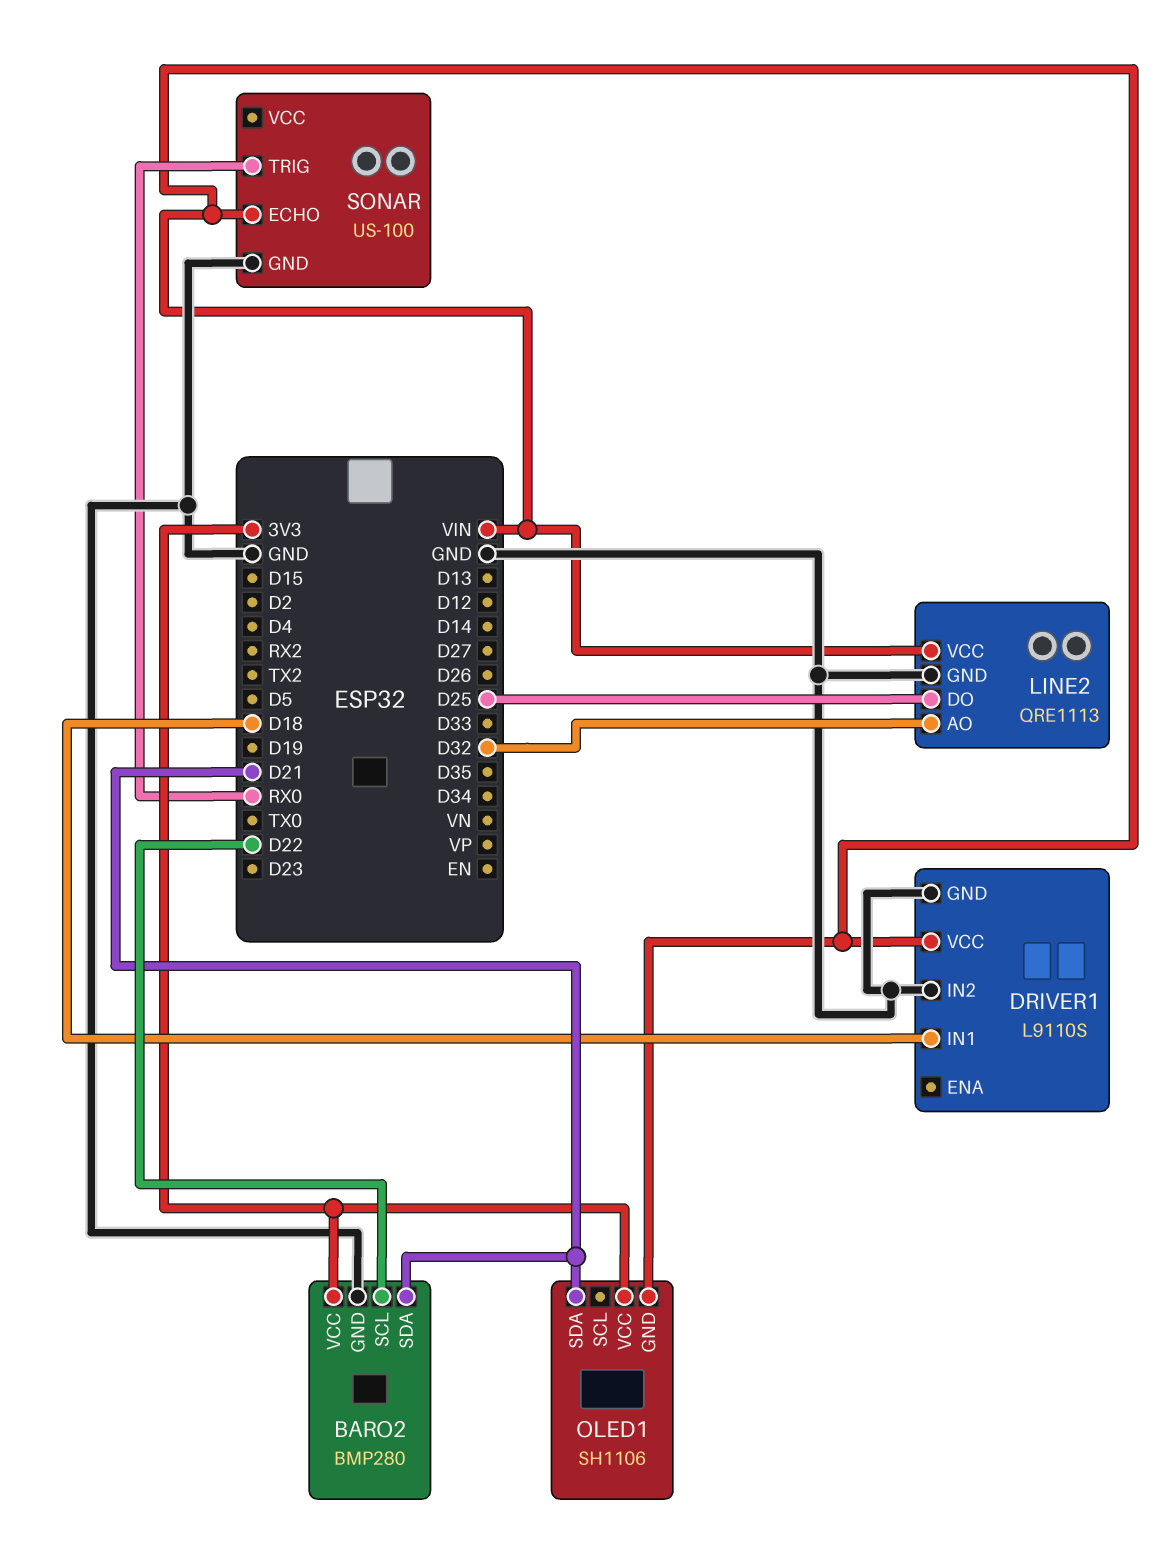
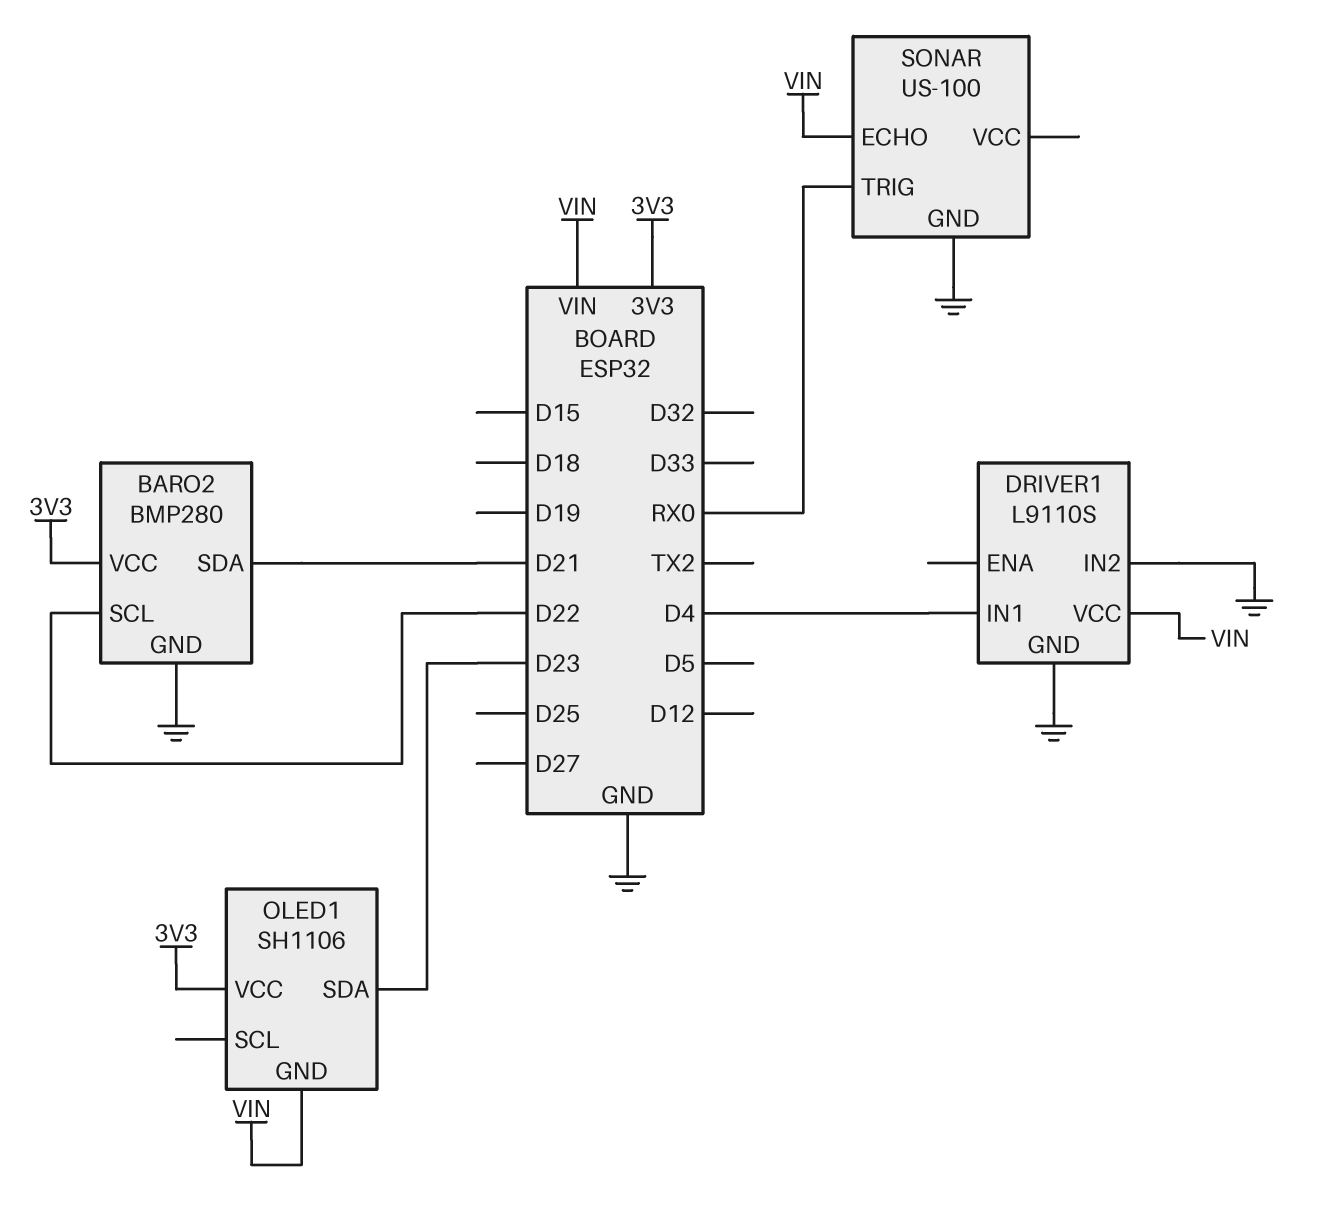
DRIVER1 pin IN1: D18 -> D4
LINE2: QRE1113 -> none
LINE2 pin AO: D32 -> none
LINE2 pin DO: D25 -> none
LINE2 pin GND: GND -> none
LINE2 pin VCC: VIN -> none
OLED1 pin SDA: D21 -> D23

